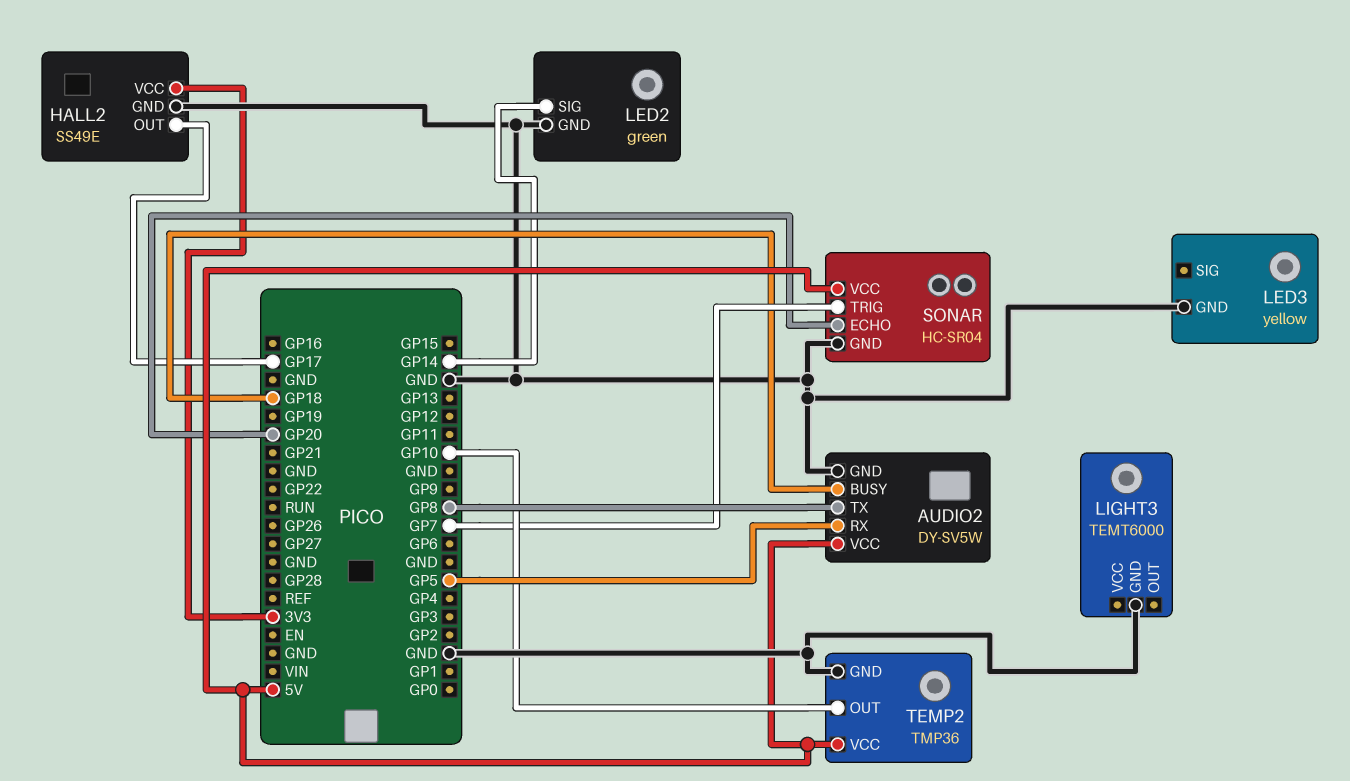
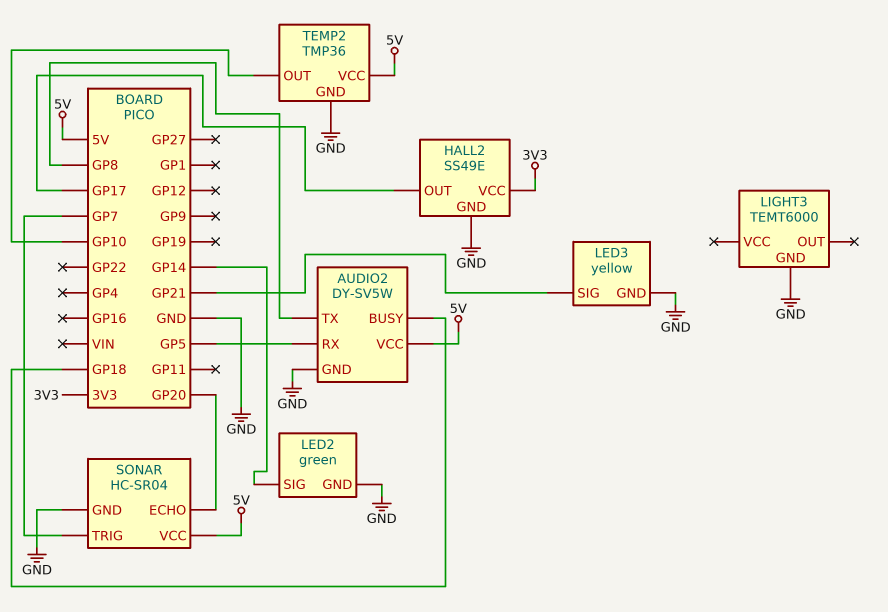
LED3 pin SIG: none -> GP21

